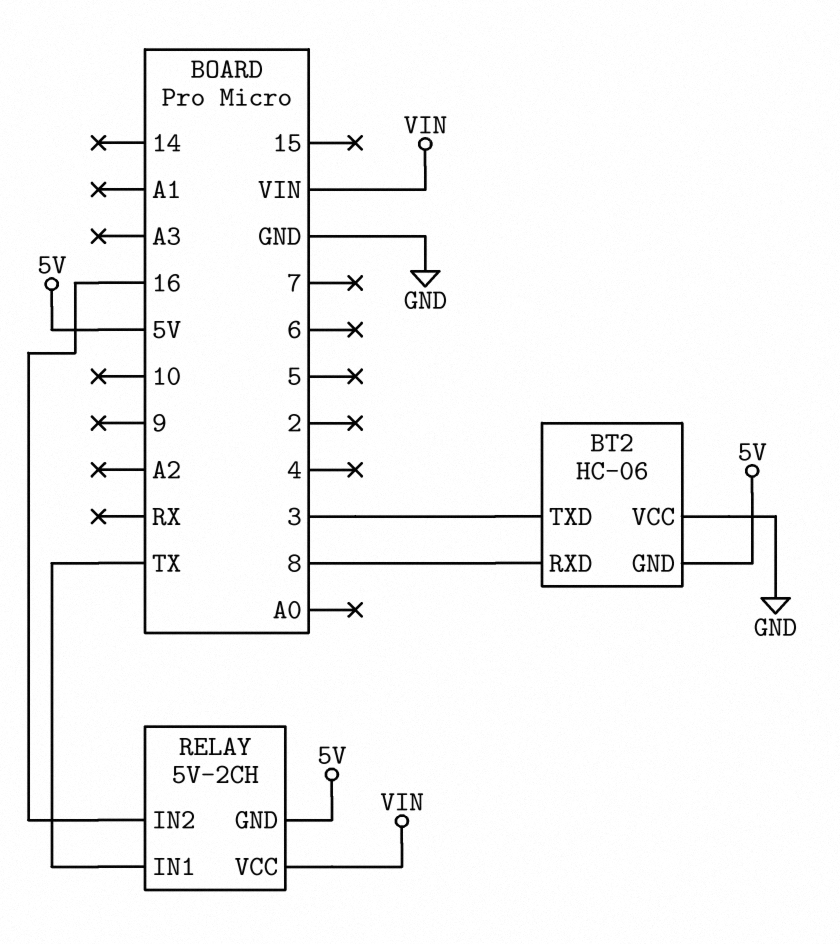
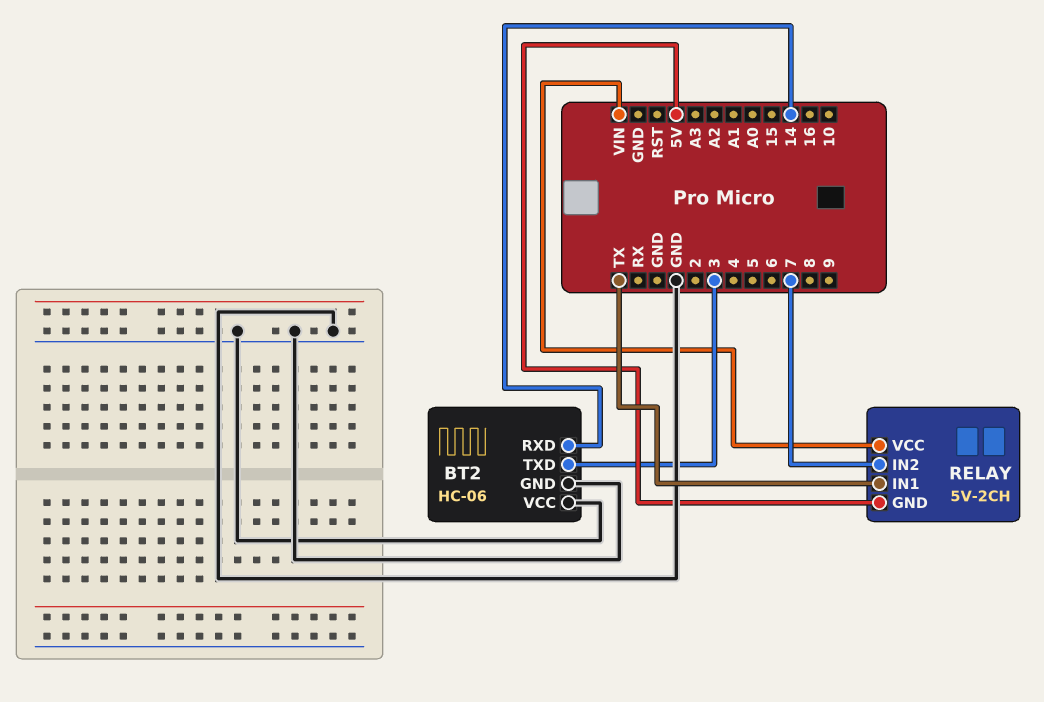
BT2 pin GND: 5V -> GND
BT2 pin RXD: 8 -> 14
RELAY pin IN2: 16 -> 7

